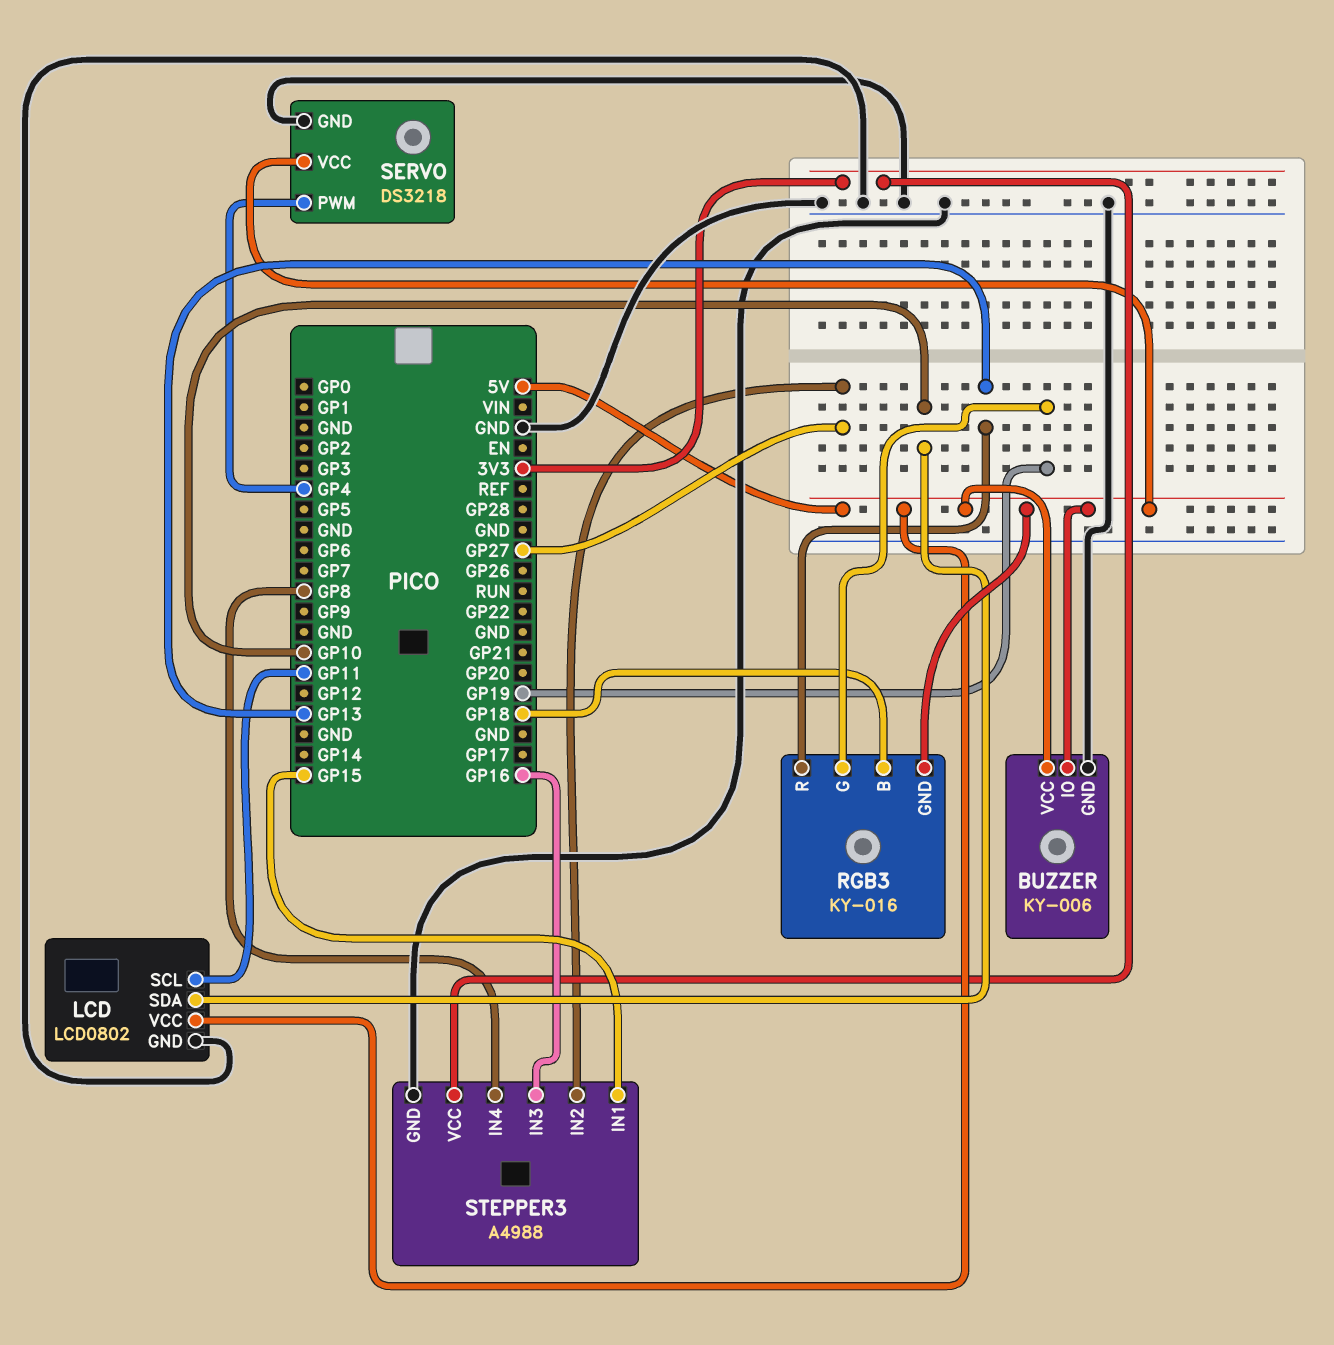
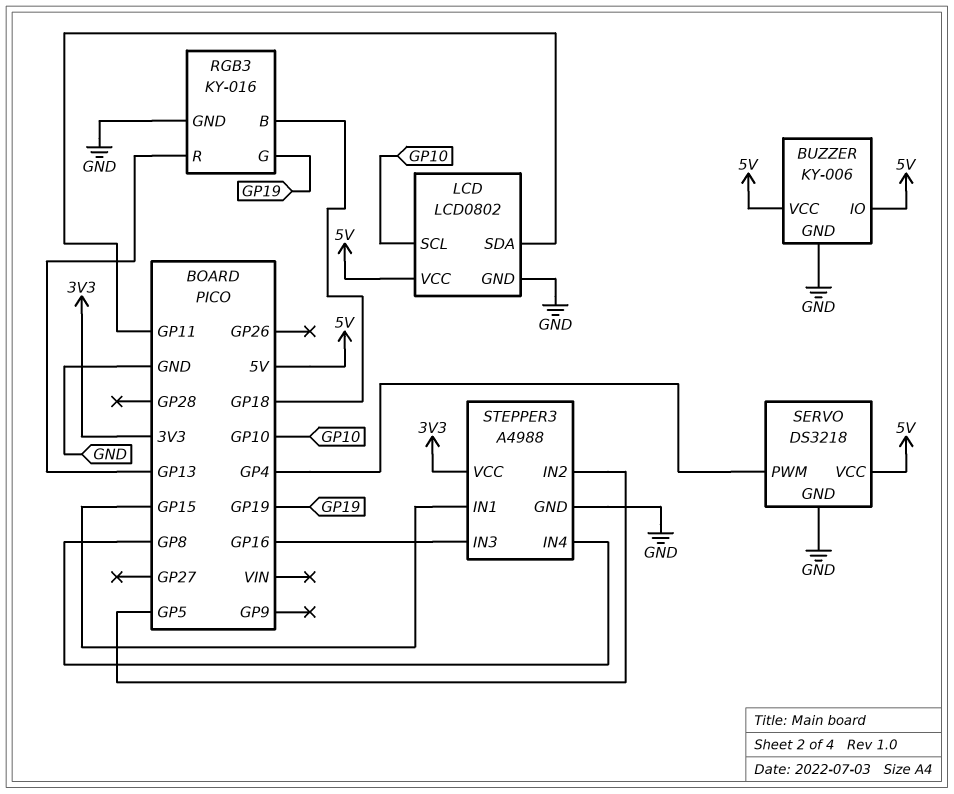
LCD pin SCL: GP11 -> GP10
LCD pin SDA: GP10 -> GP11
RGB3 pin GND: 5V -> GND
STEPPER3 pin IN2: GP27 -> GP5

